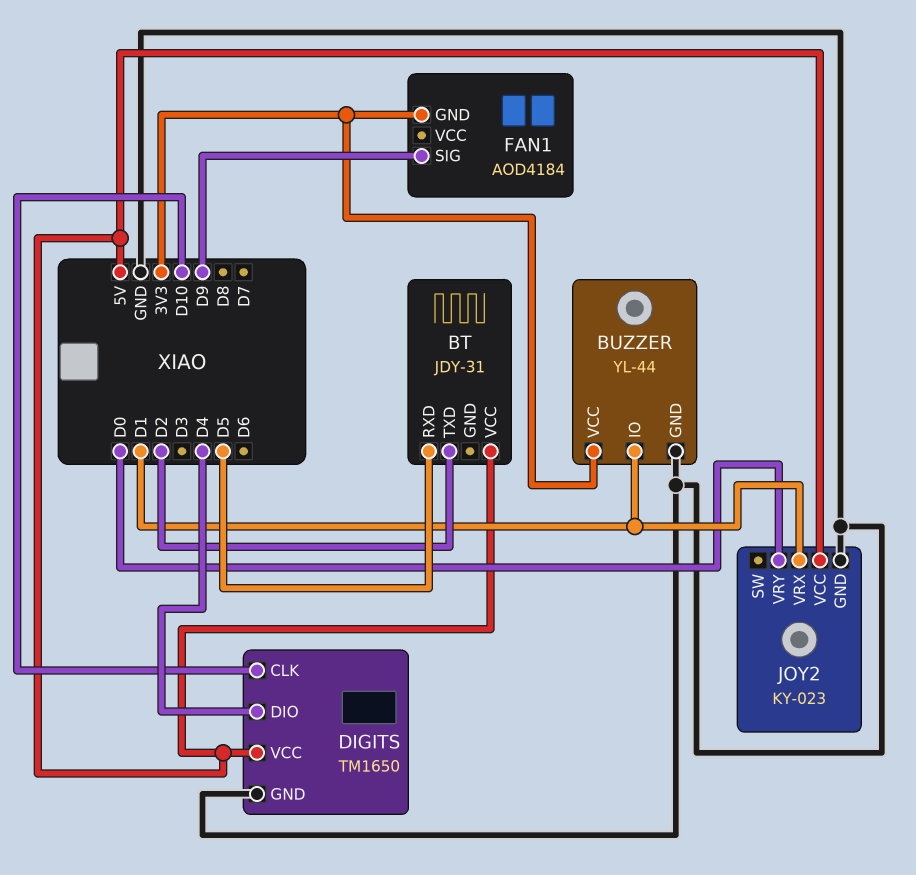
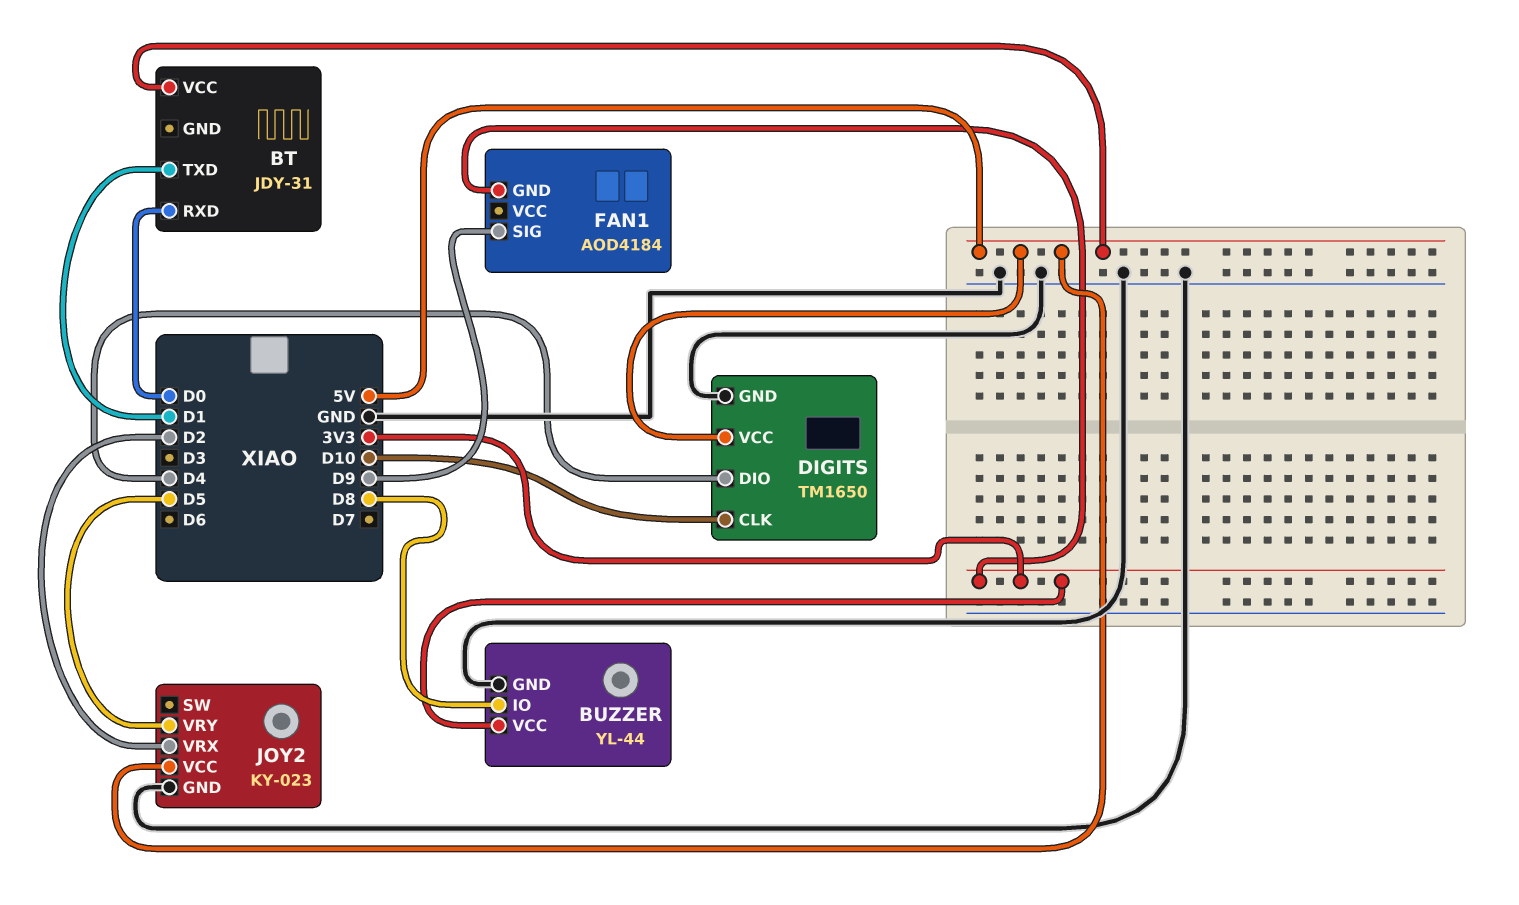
BT pin RXD: D5 -> D0
BT pin TXD: D2 -> D1
BUZZER pin IO: D1 -> D8
JOY2 pin VRX: D1 -> D2
JOY2 pin VRY: D0 -> D5

